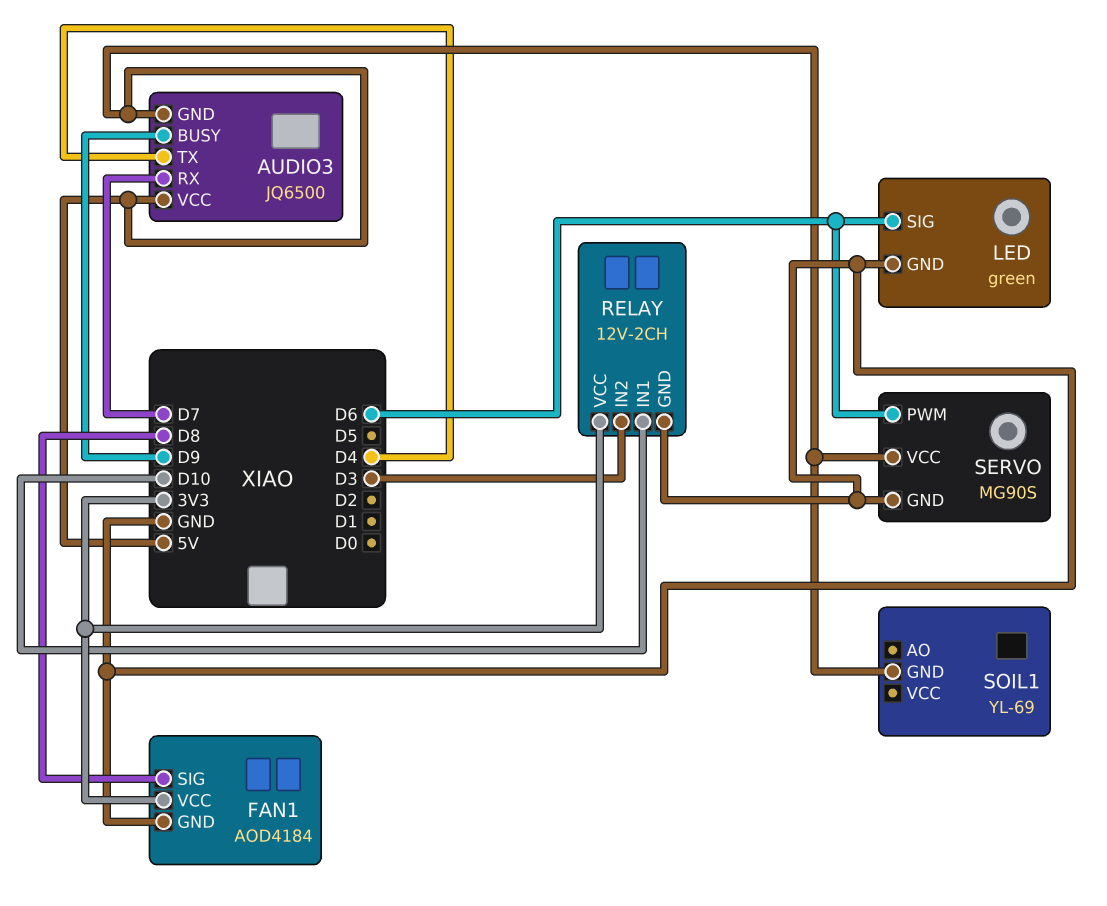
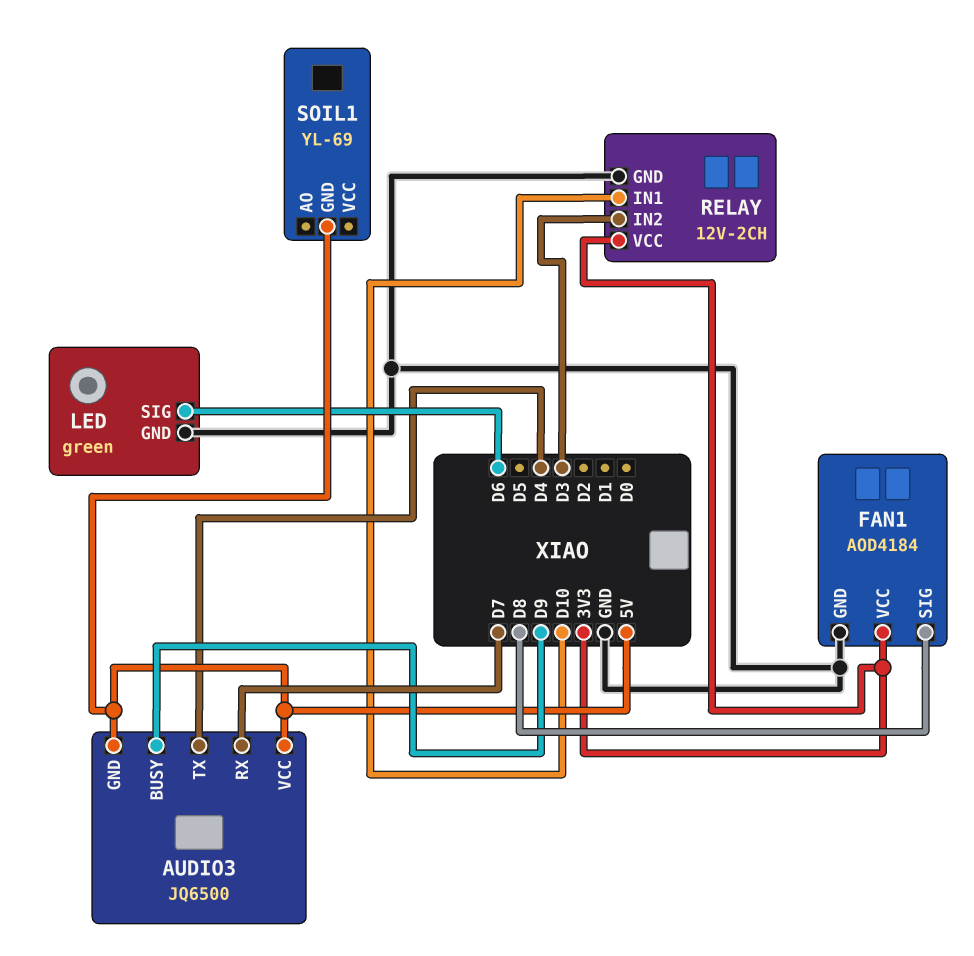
SERVO: MG90S -> none
SERVO pin GND: GND -> none
SERVO pin PWM: D6 -> none
SERVO pin VCC: 5V -> none

